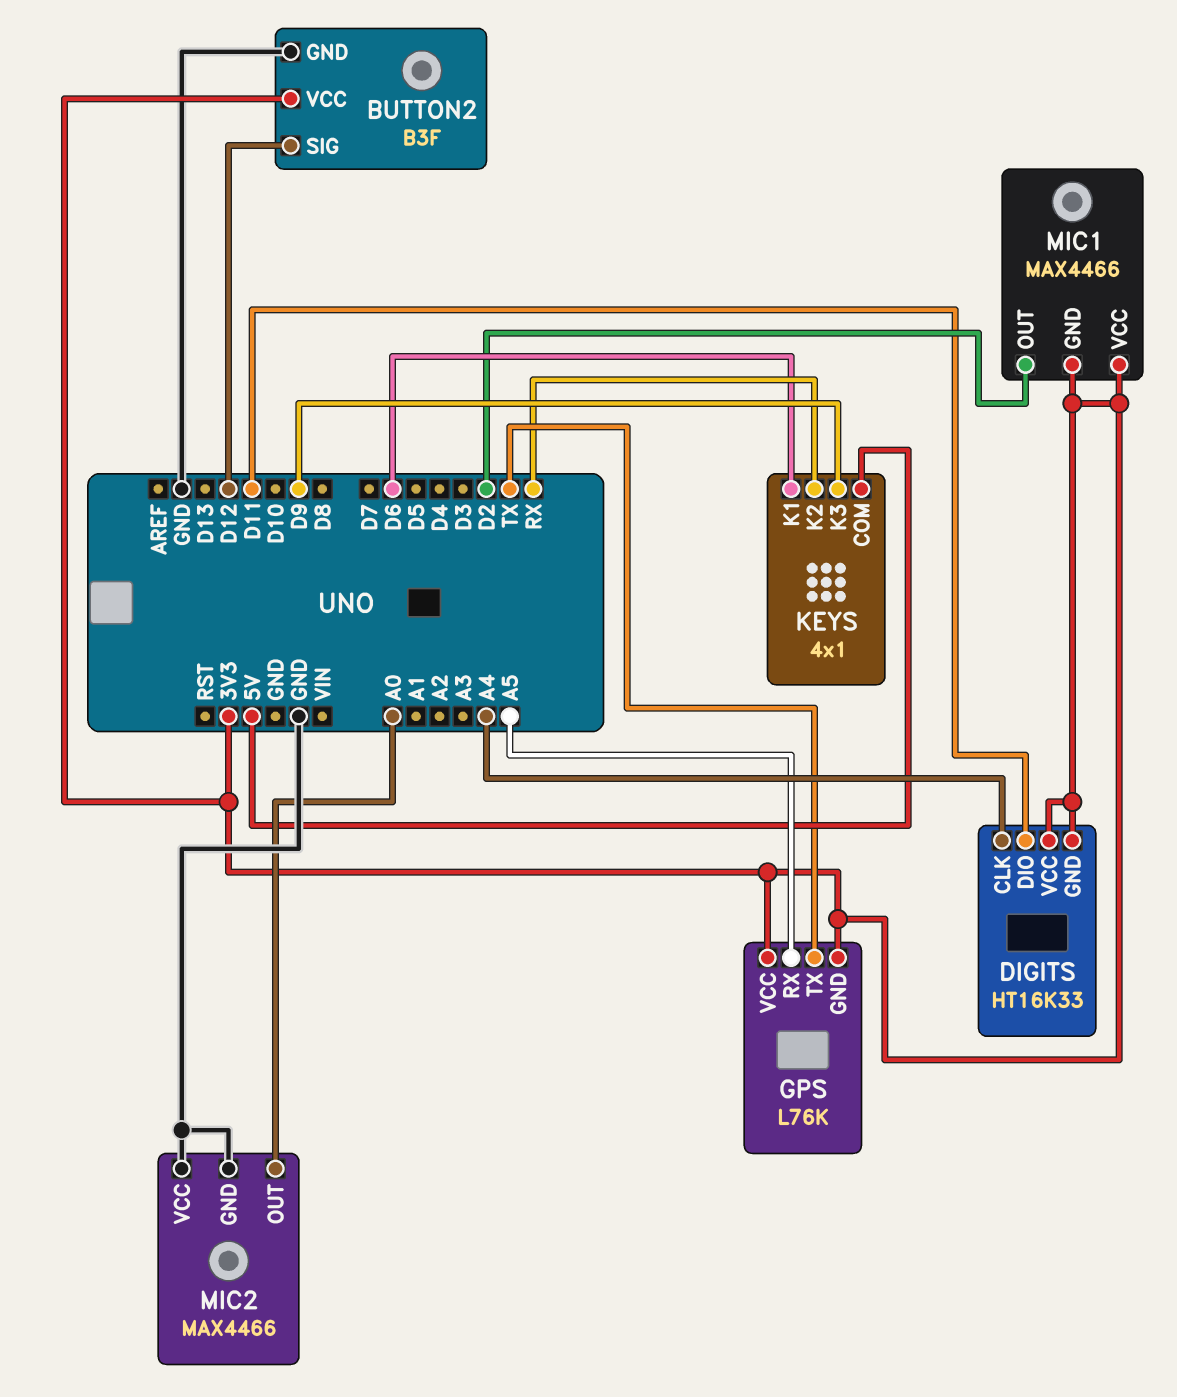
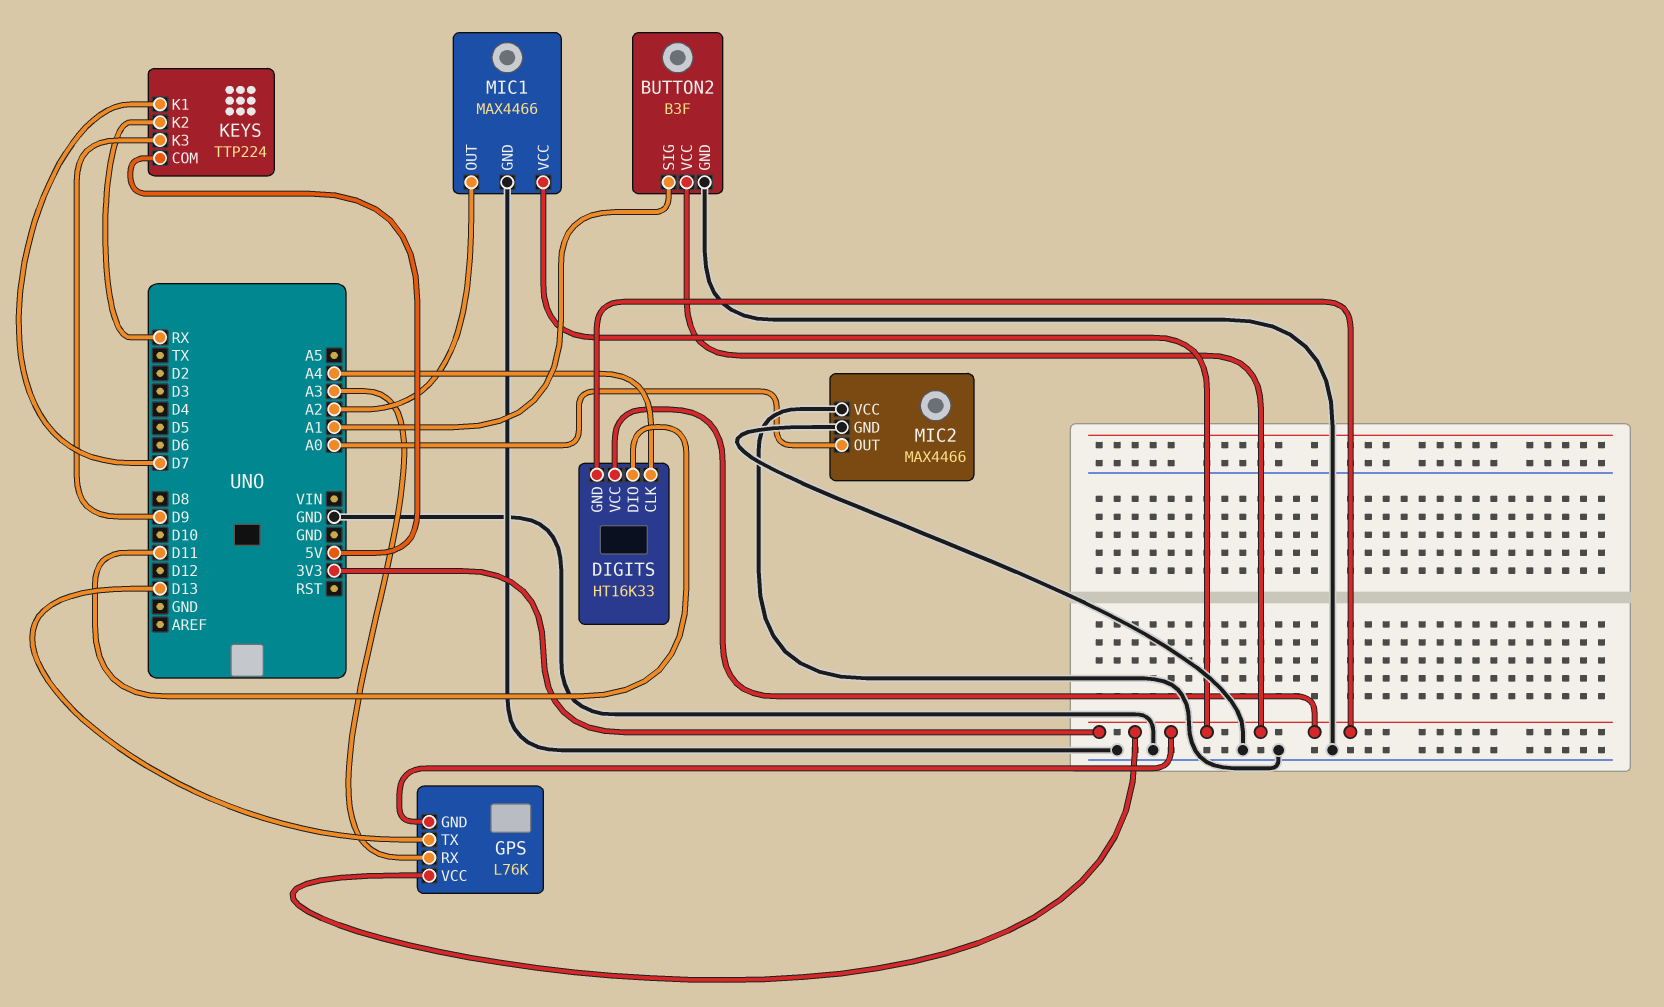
BUTTON2 pin SIG: D12 -> A1
GPS pin RX: A5 -> A3
GPS pin TX: TX -> D13
KEYS: 4x1 -> TTP224
KEYS pin K1: D6 -> D7
MIC1 pin GND: 3V3 -> GND
MIC1 pin OUT: D2 -> A2

